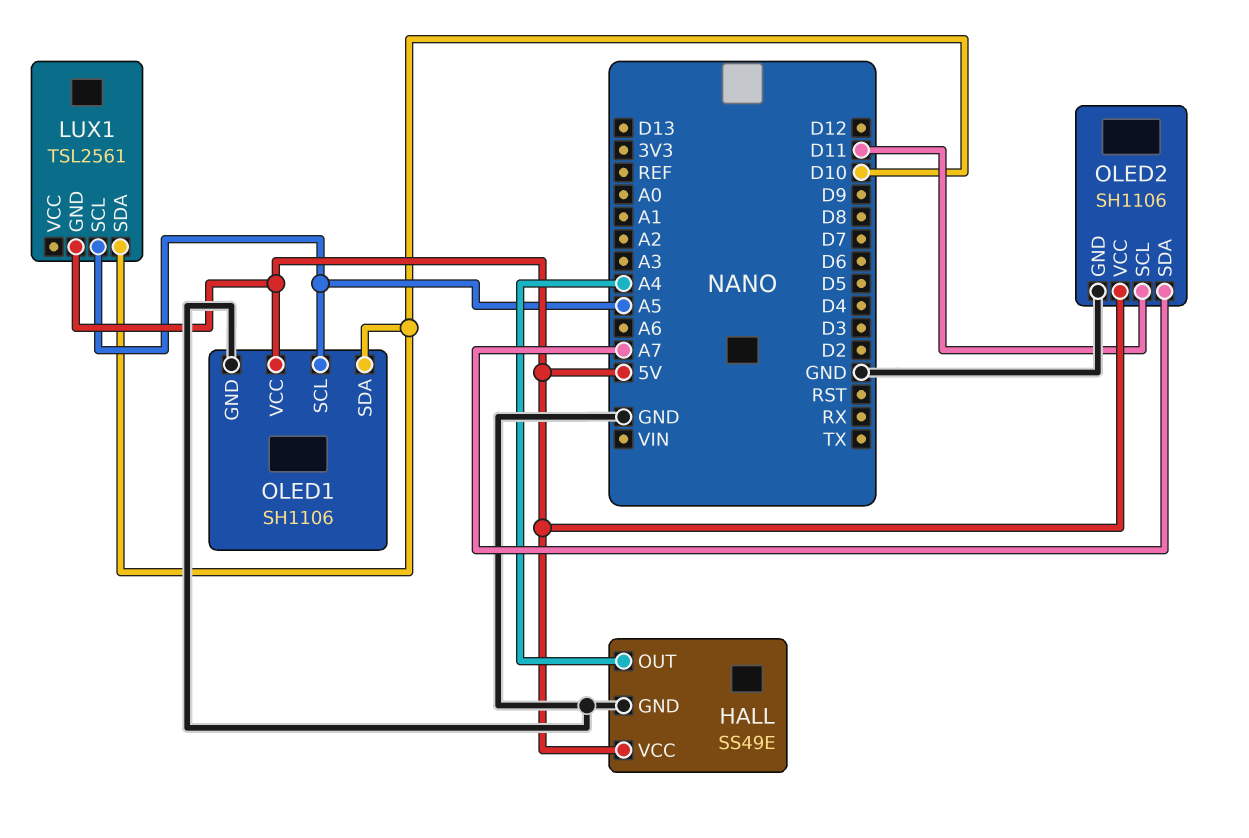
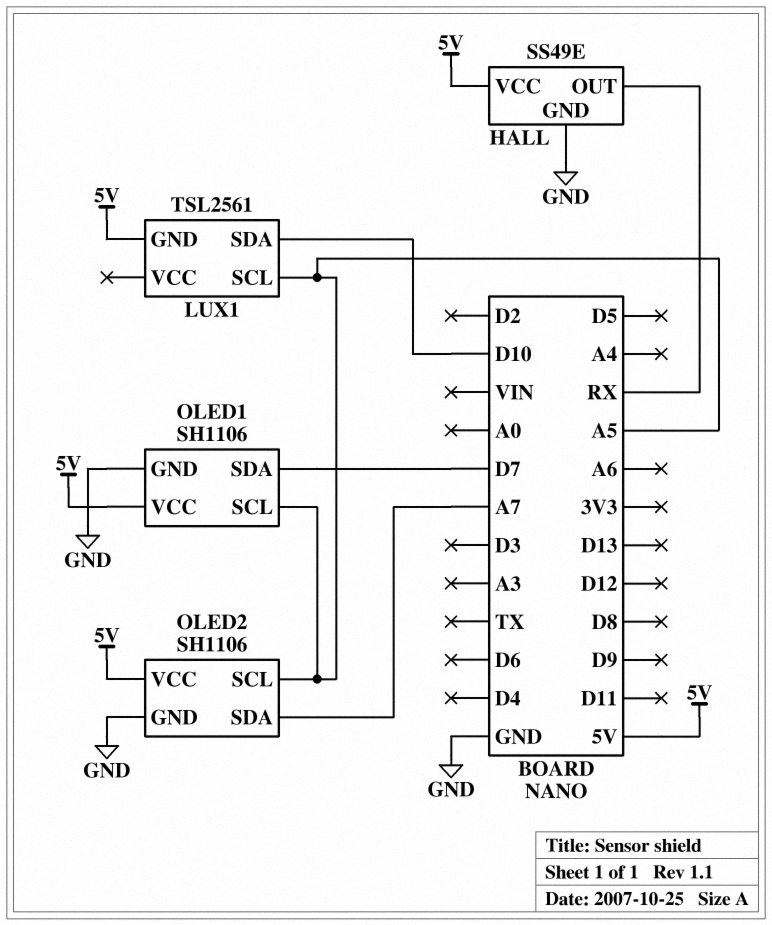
HALL pin OUT: A4 -> RX
OLED1 pin SDA: D10 -> D7
OLED2 pin SCL: D11 -> A5

